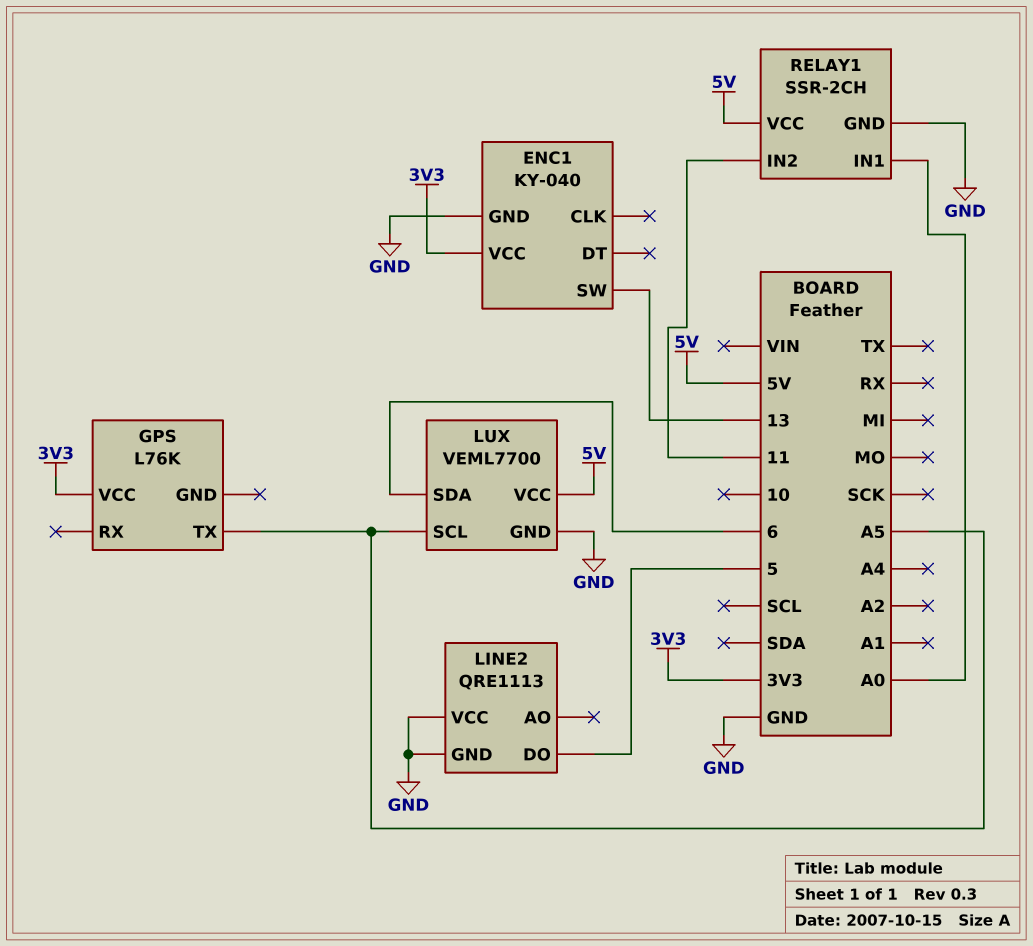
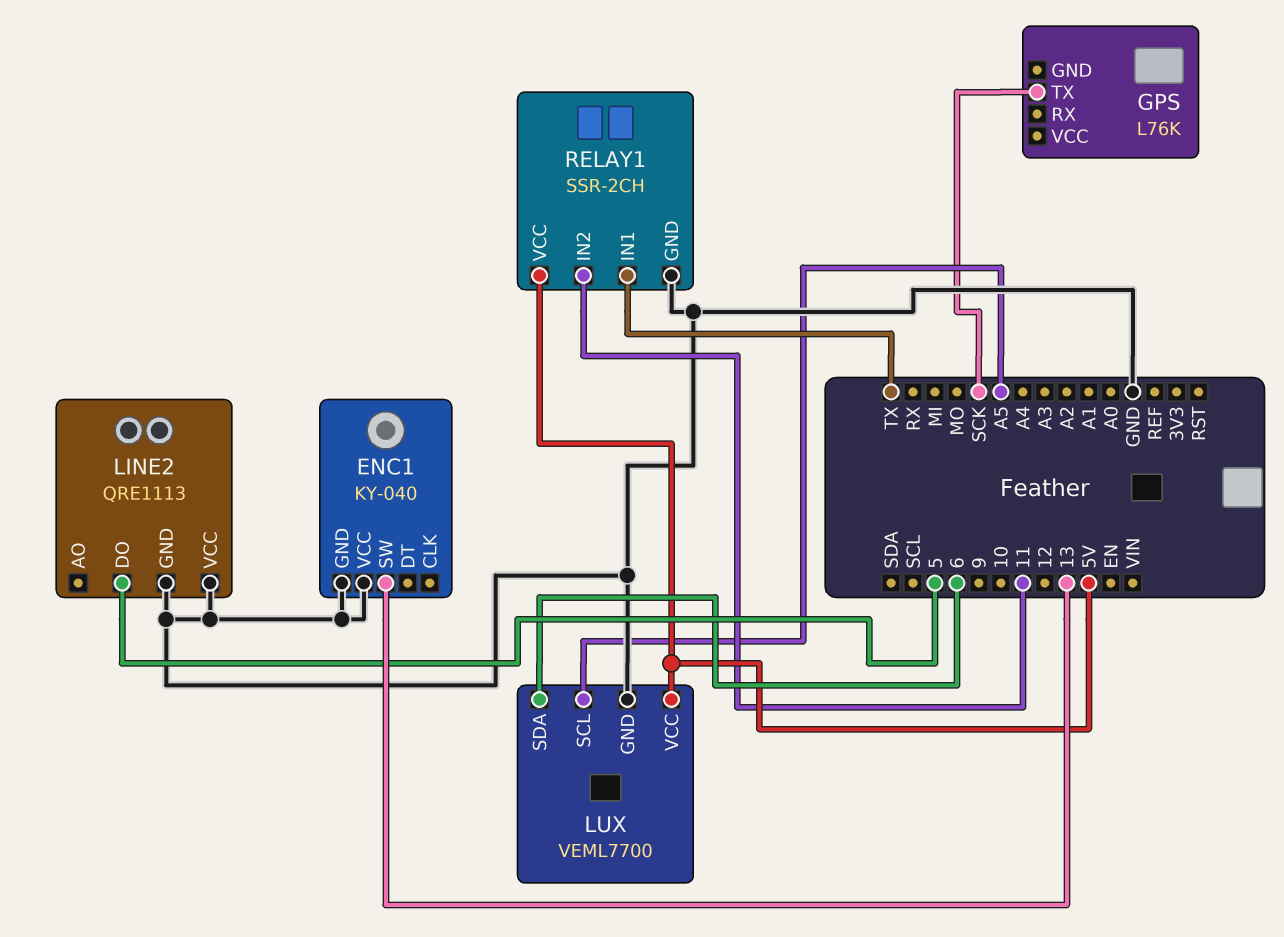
ENC1 pin VCC: 3V3 -> GND
GPS pin TX: A5 -> SCK
GPS pin VCC: 3V3 -> none
RELAY1 pin IN1: A0 -> TX

